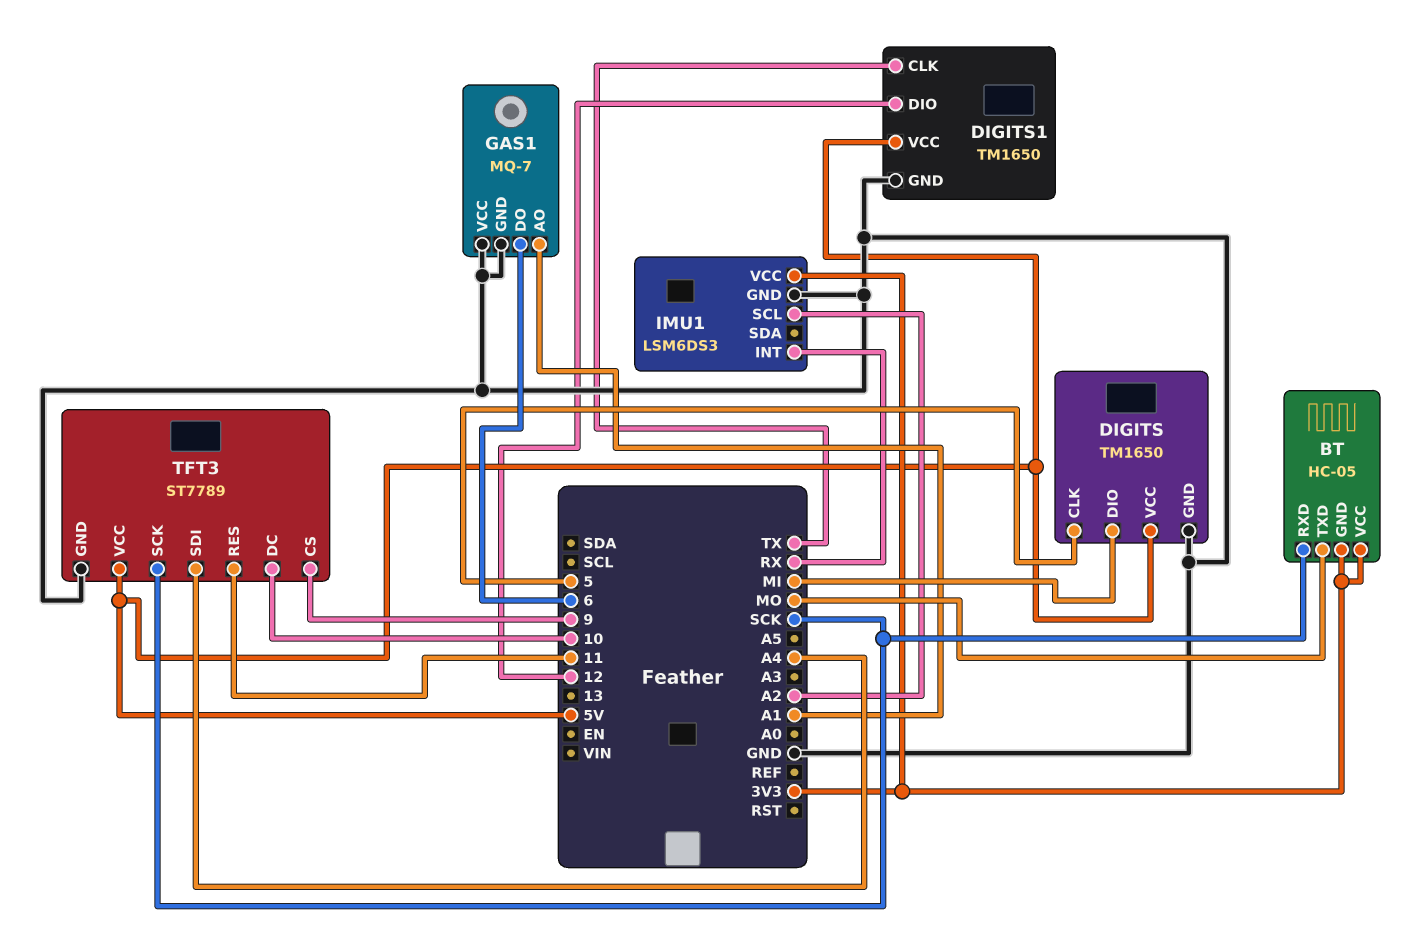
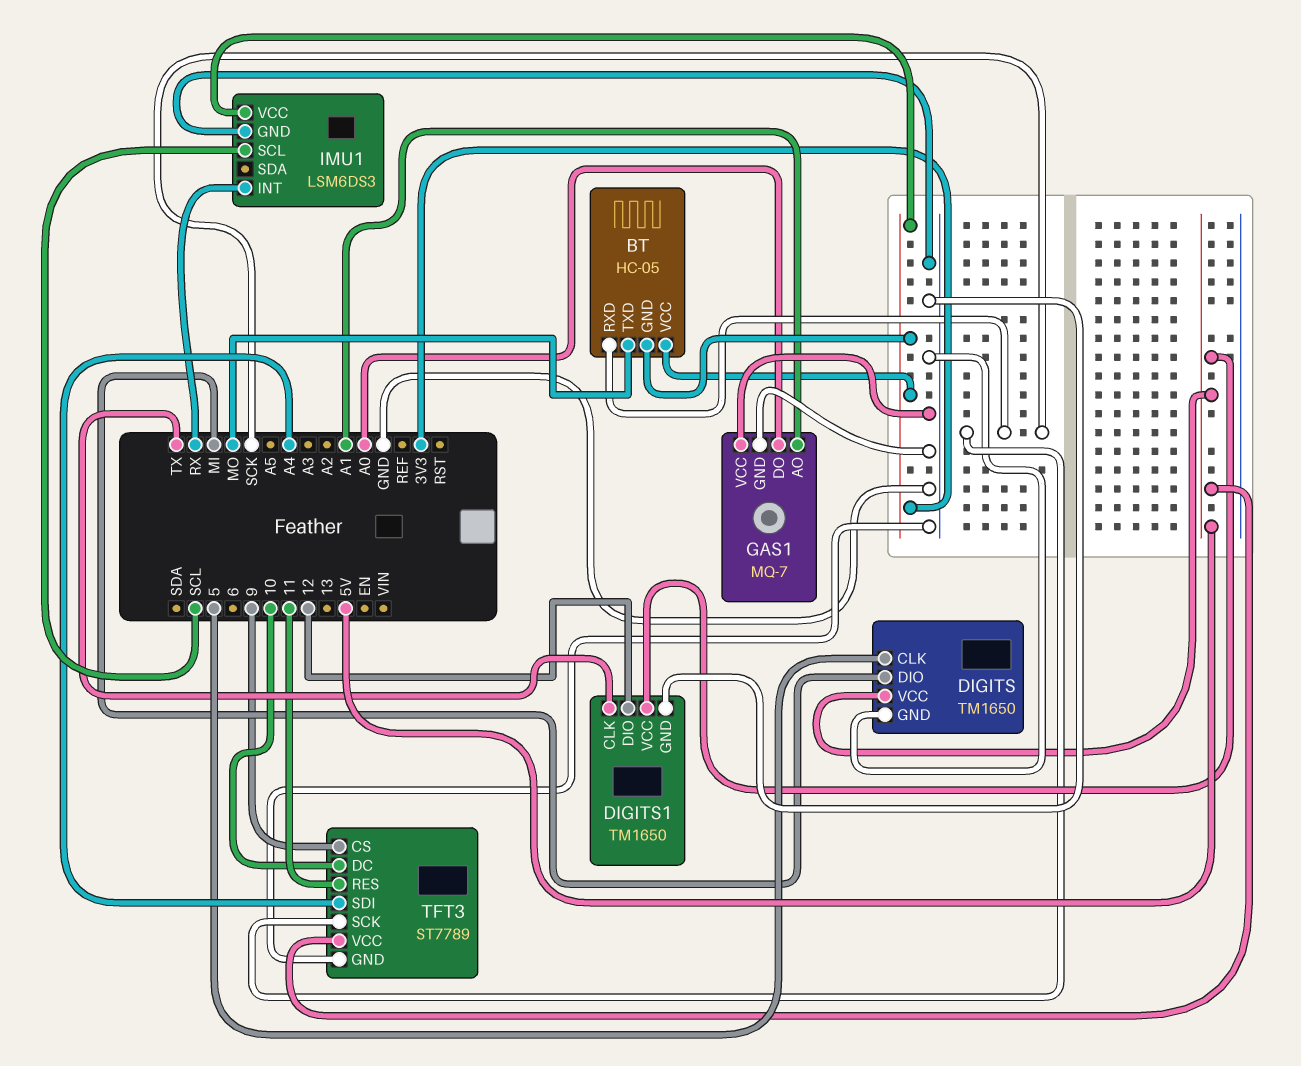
GAS1 pin DO: 6 -> A0
IMU1 pin SCL: A2 -> SCL

